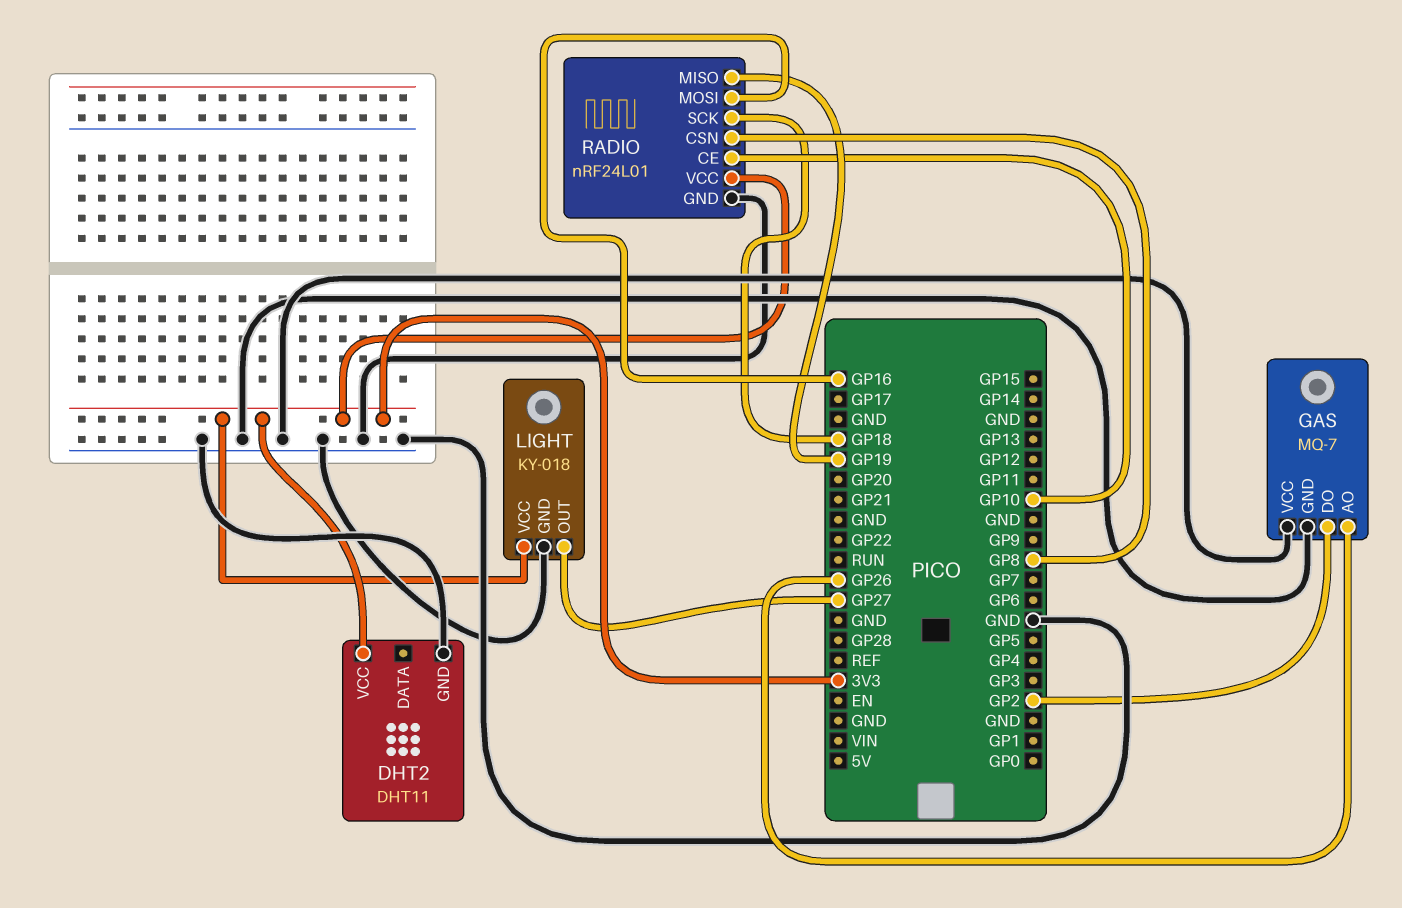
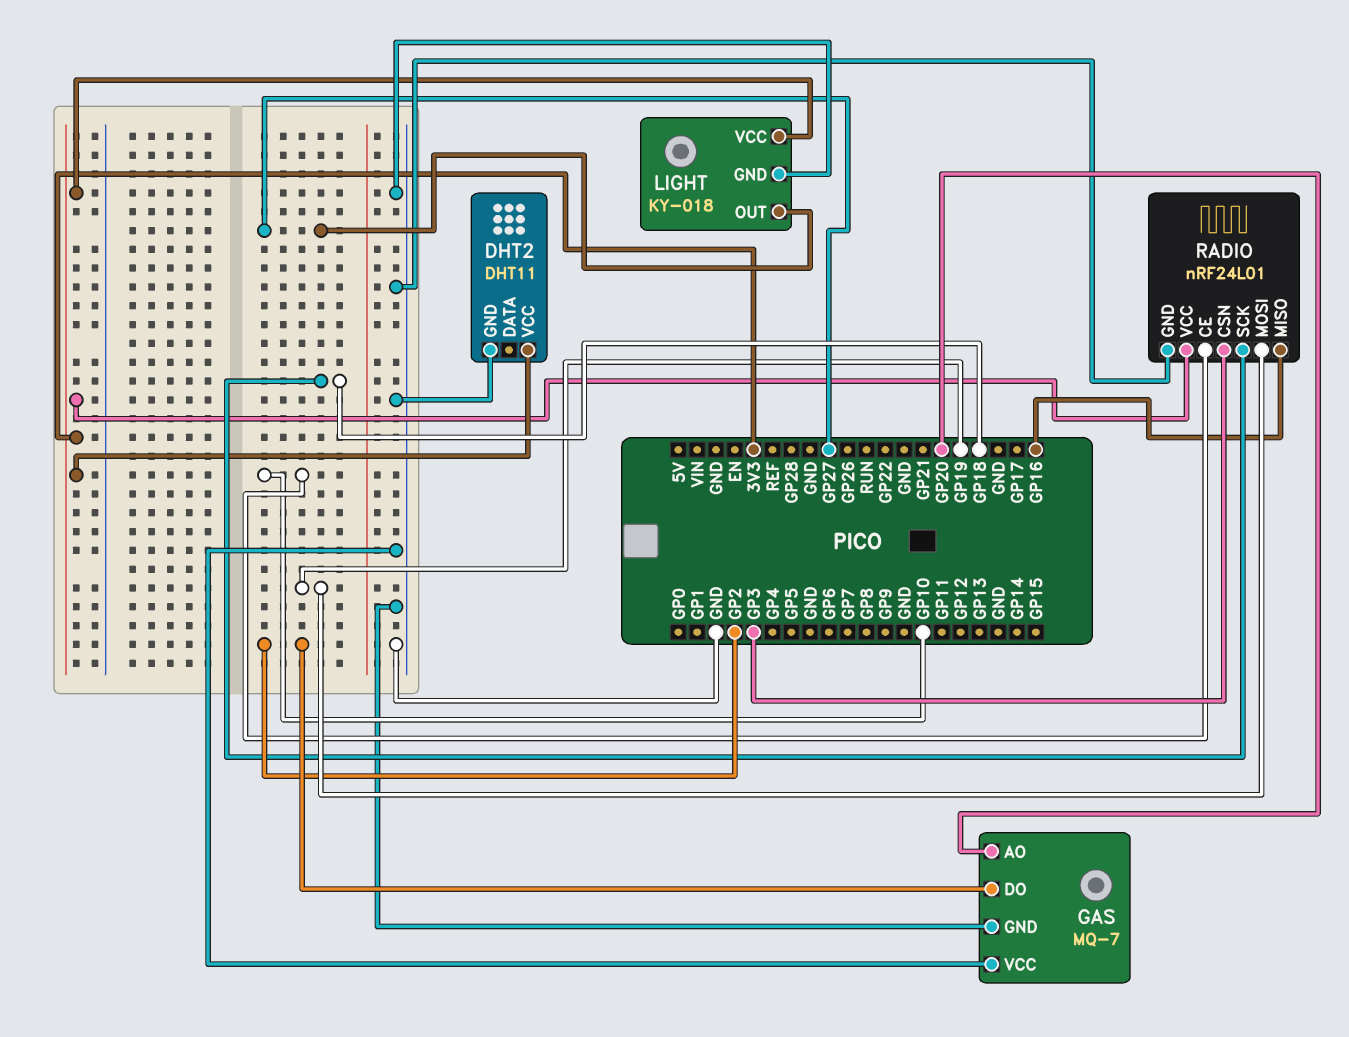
GAS pin AO: GP26 -> GP20
RADIO pin CSN: GP8 -> GP3
RADIO pin MISO: GP19 -> GP16
RADIO pin MOSI: GP16 -> GP19

